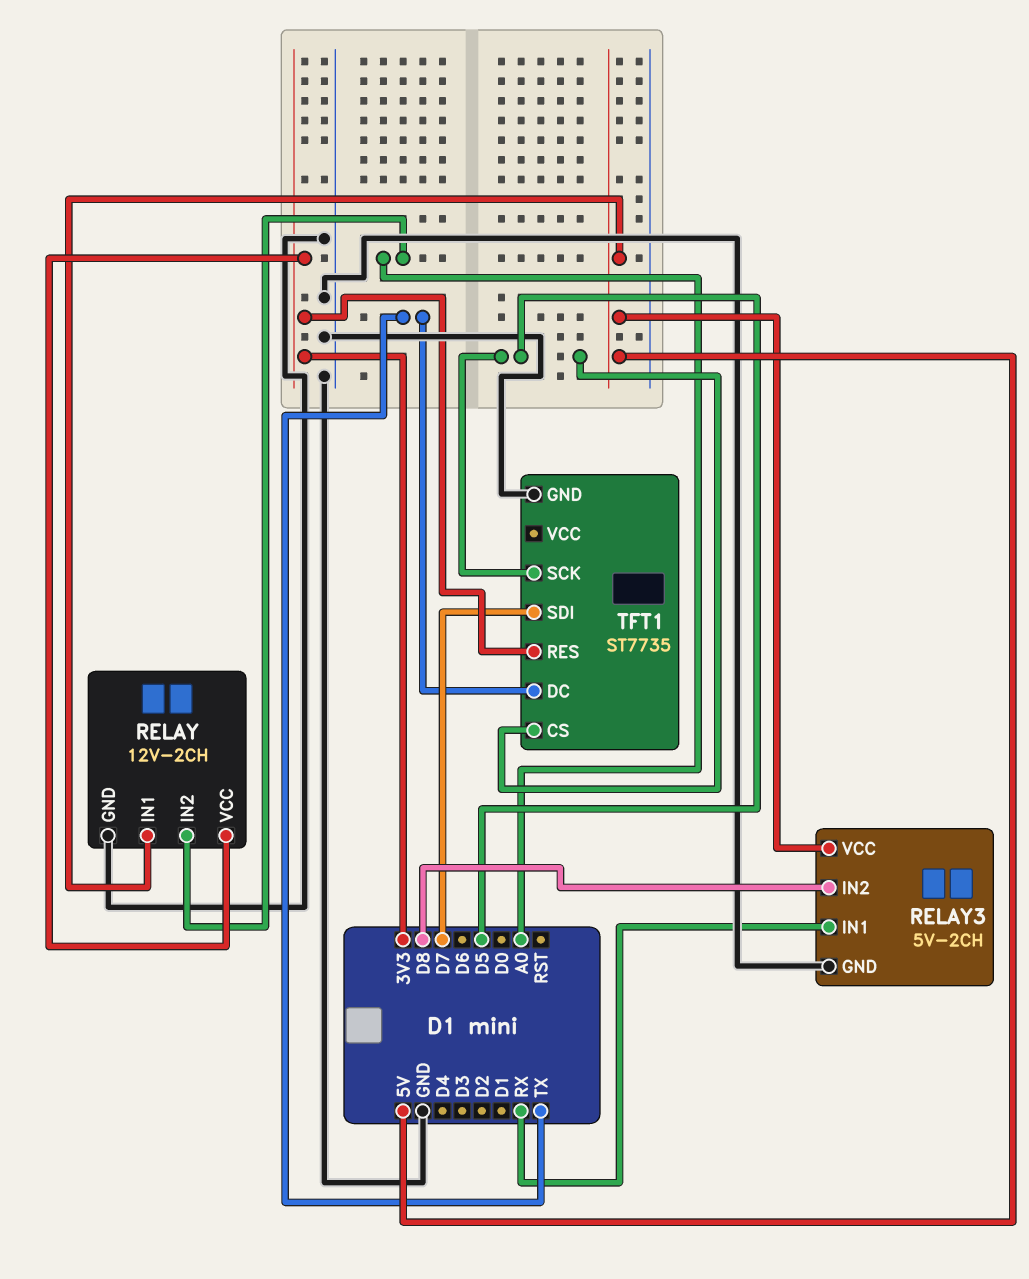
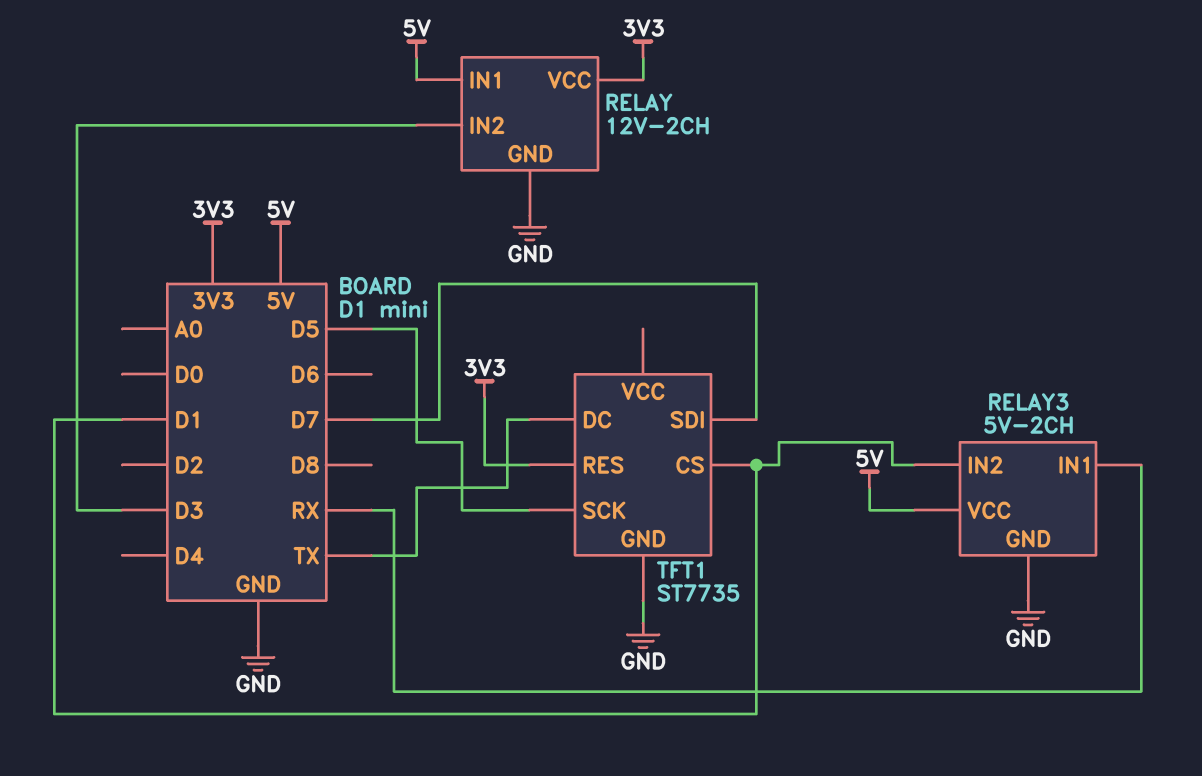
RELAY pin IN2: A0 -> D3
RELAY3 pin IN2: D8 -> D1
TFT1 pin CS: D5 -> D1

